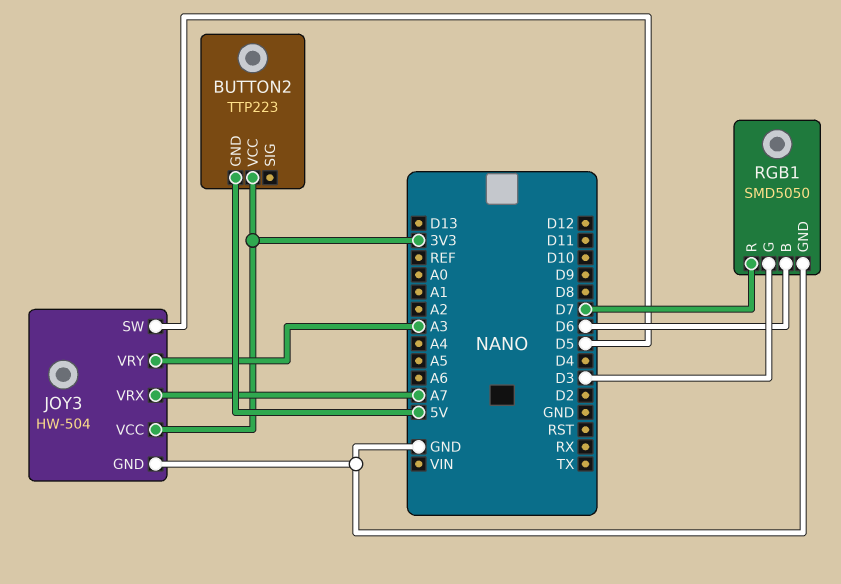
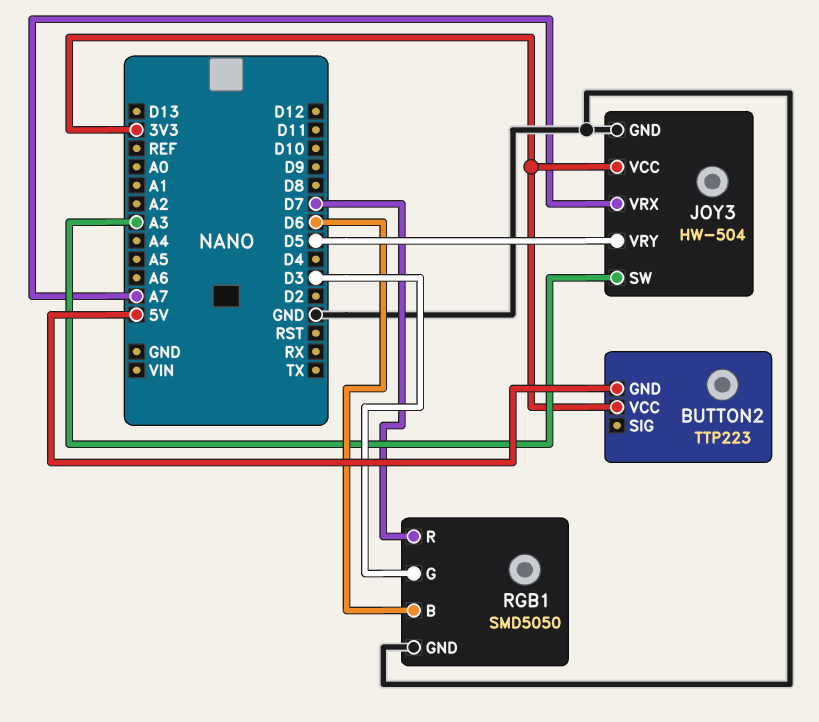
JOY3 pin SW: D5 -> A3
JOY3 pin VRY: A3 -> D5

